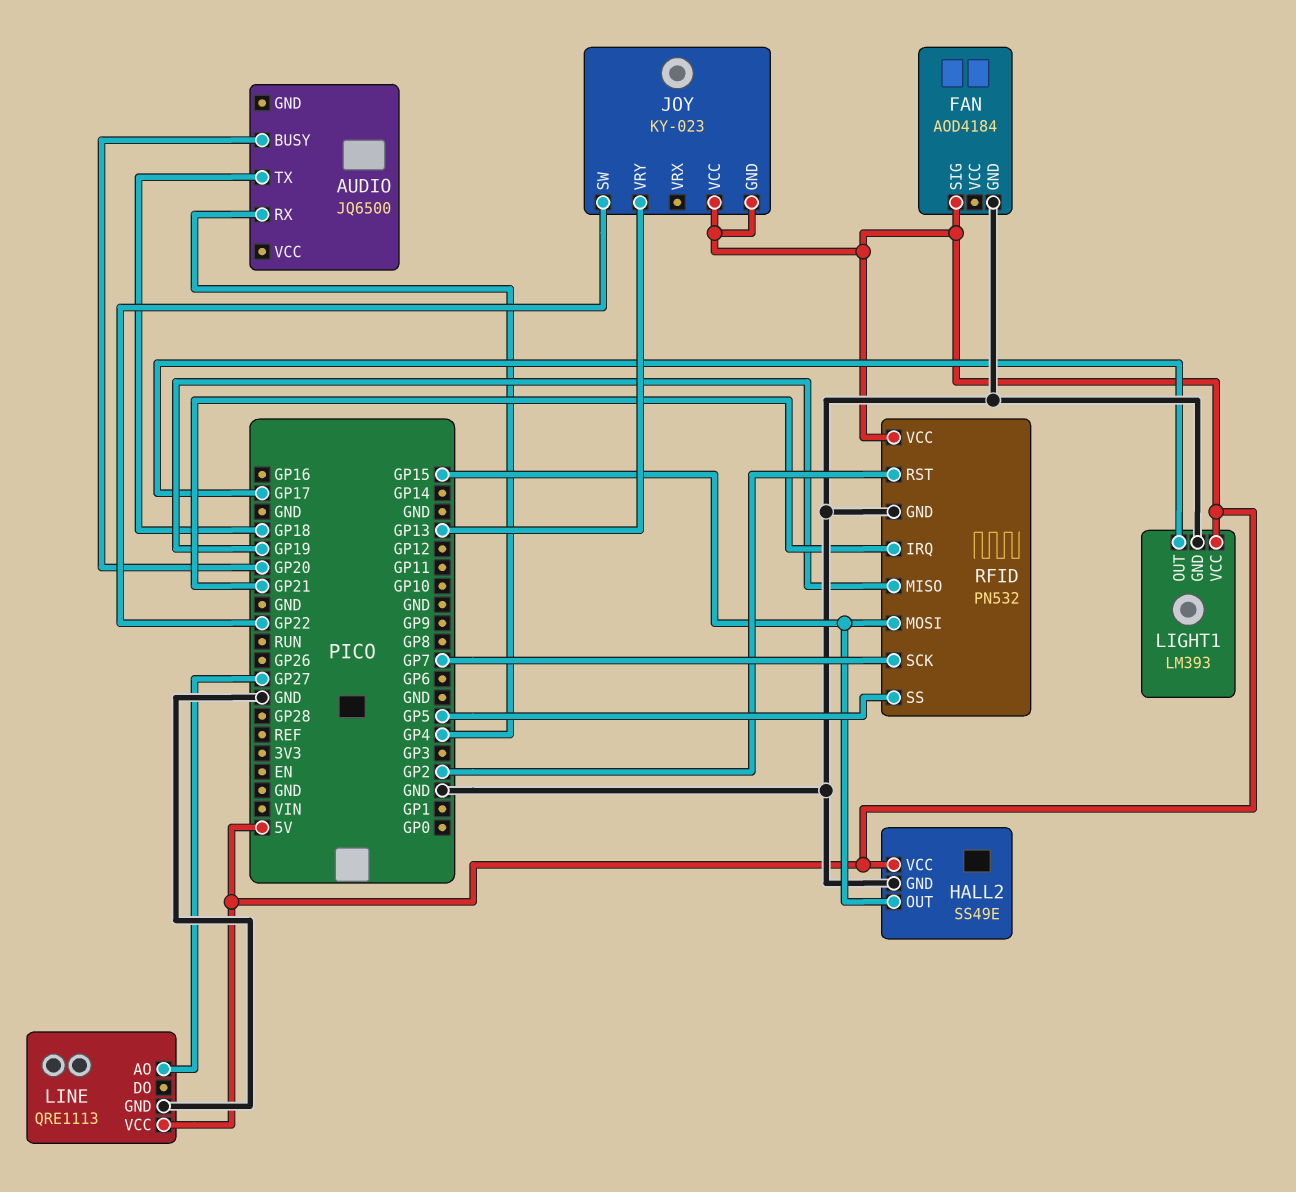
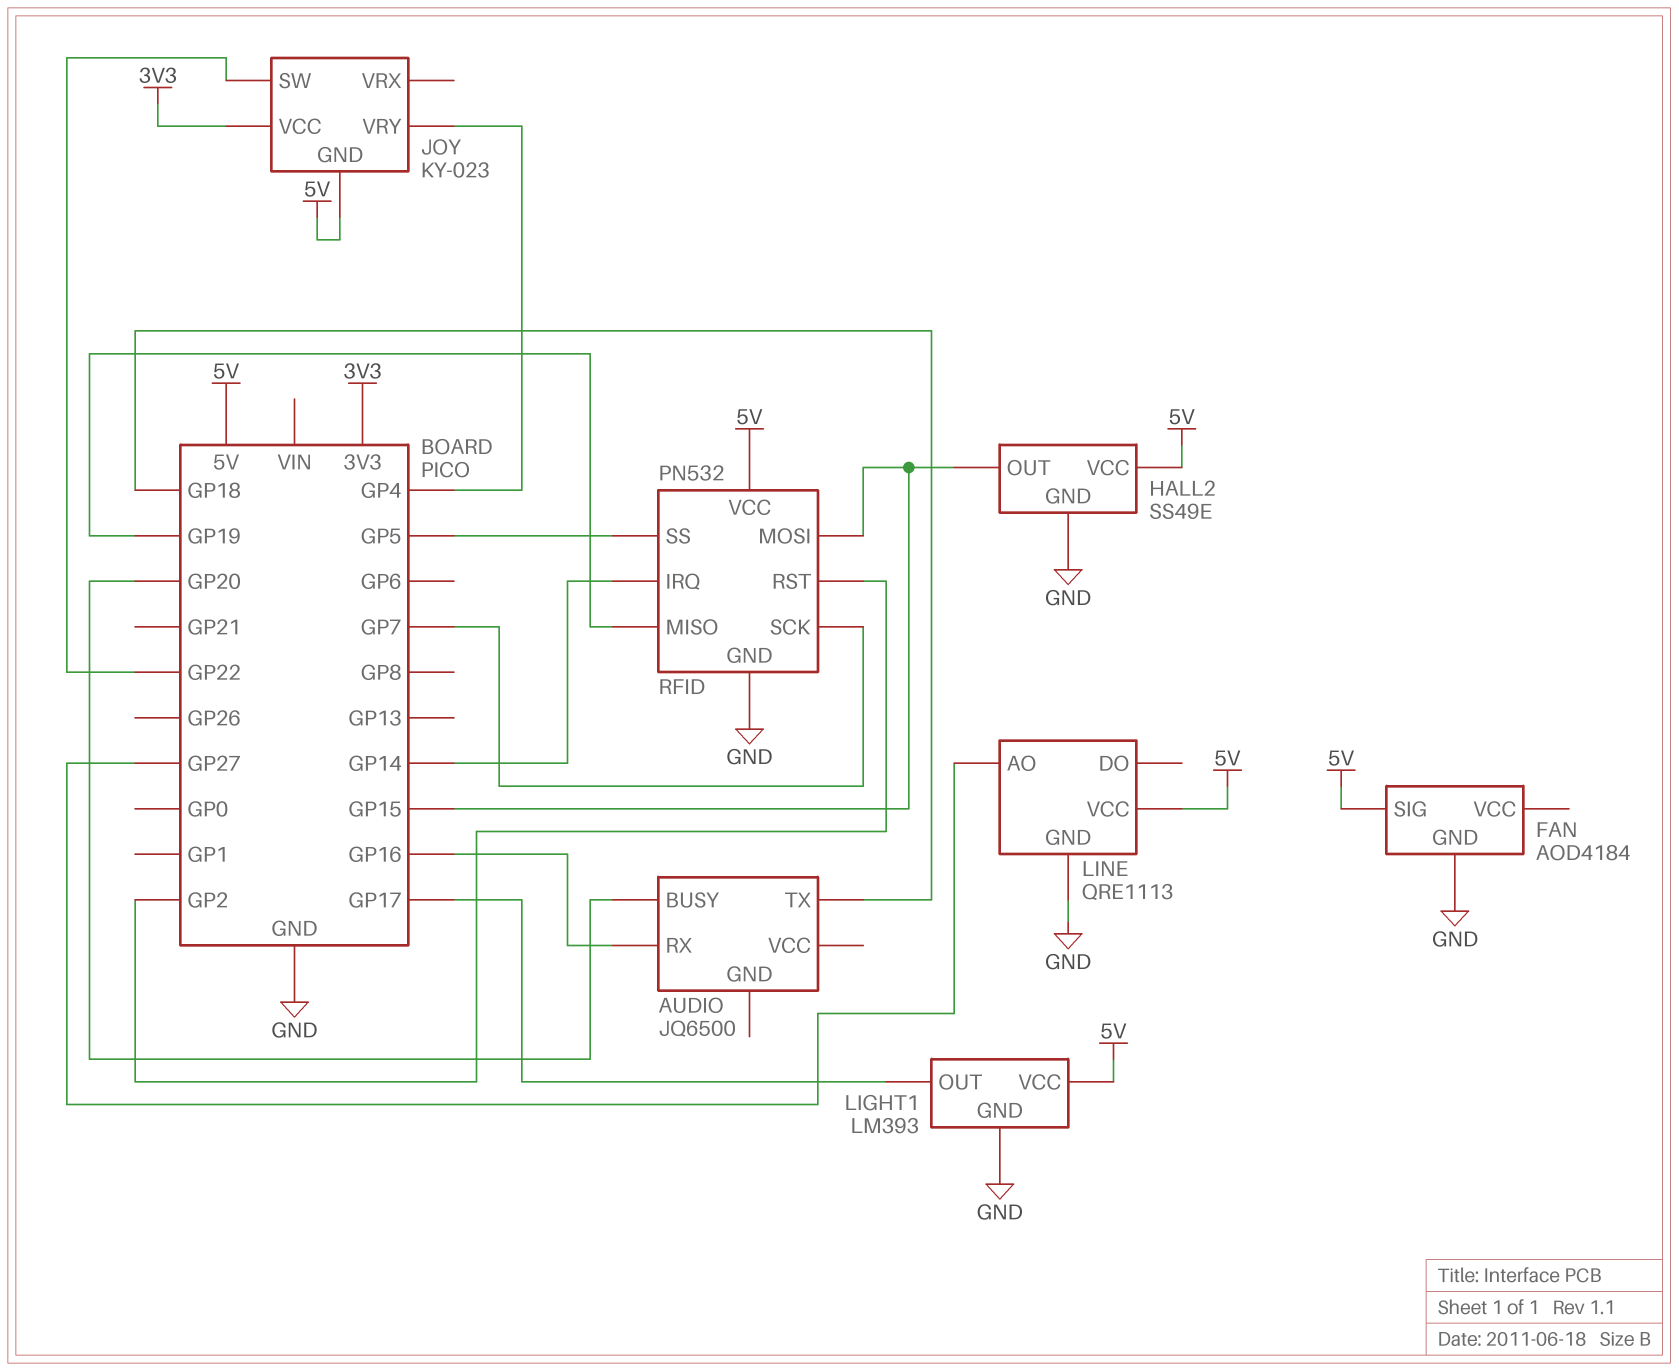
AUDIO pin RX: GP4 -> GP16
JOY pin VCC: 5V -> 3V3
JOY pin VRY: GP13 -> GP4
RFID pin IRQ: GP21 -> GP14

